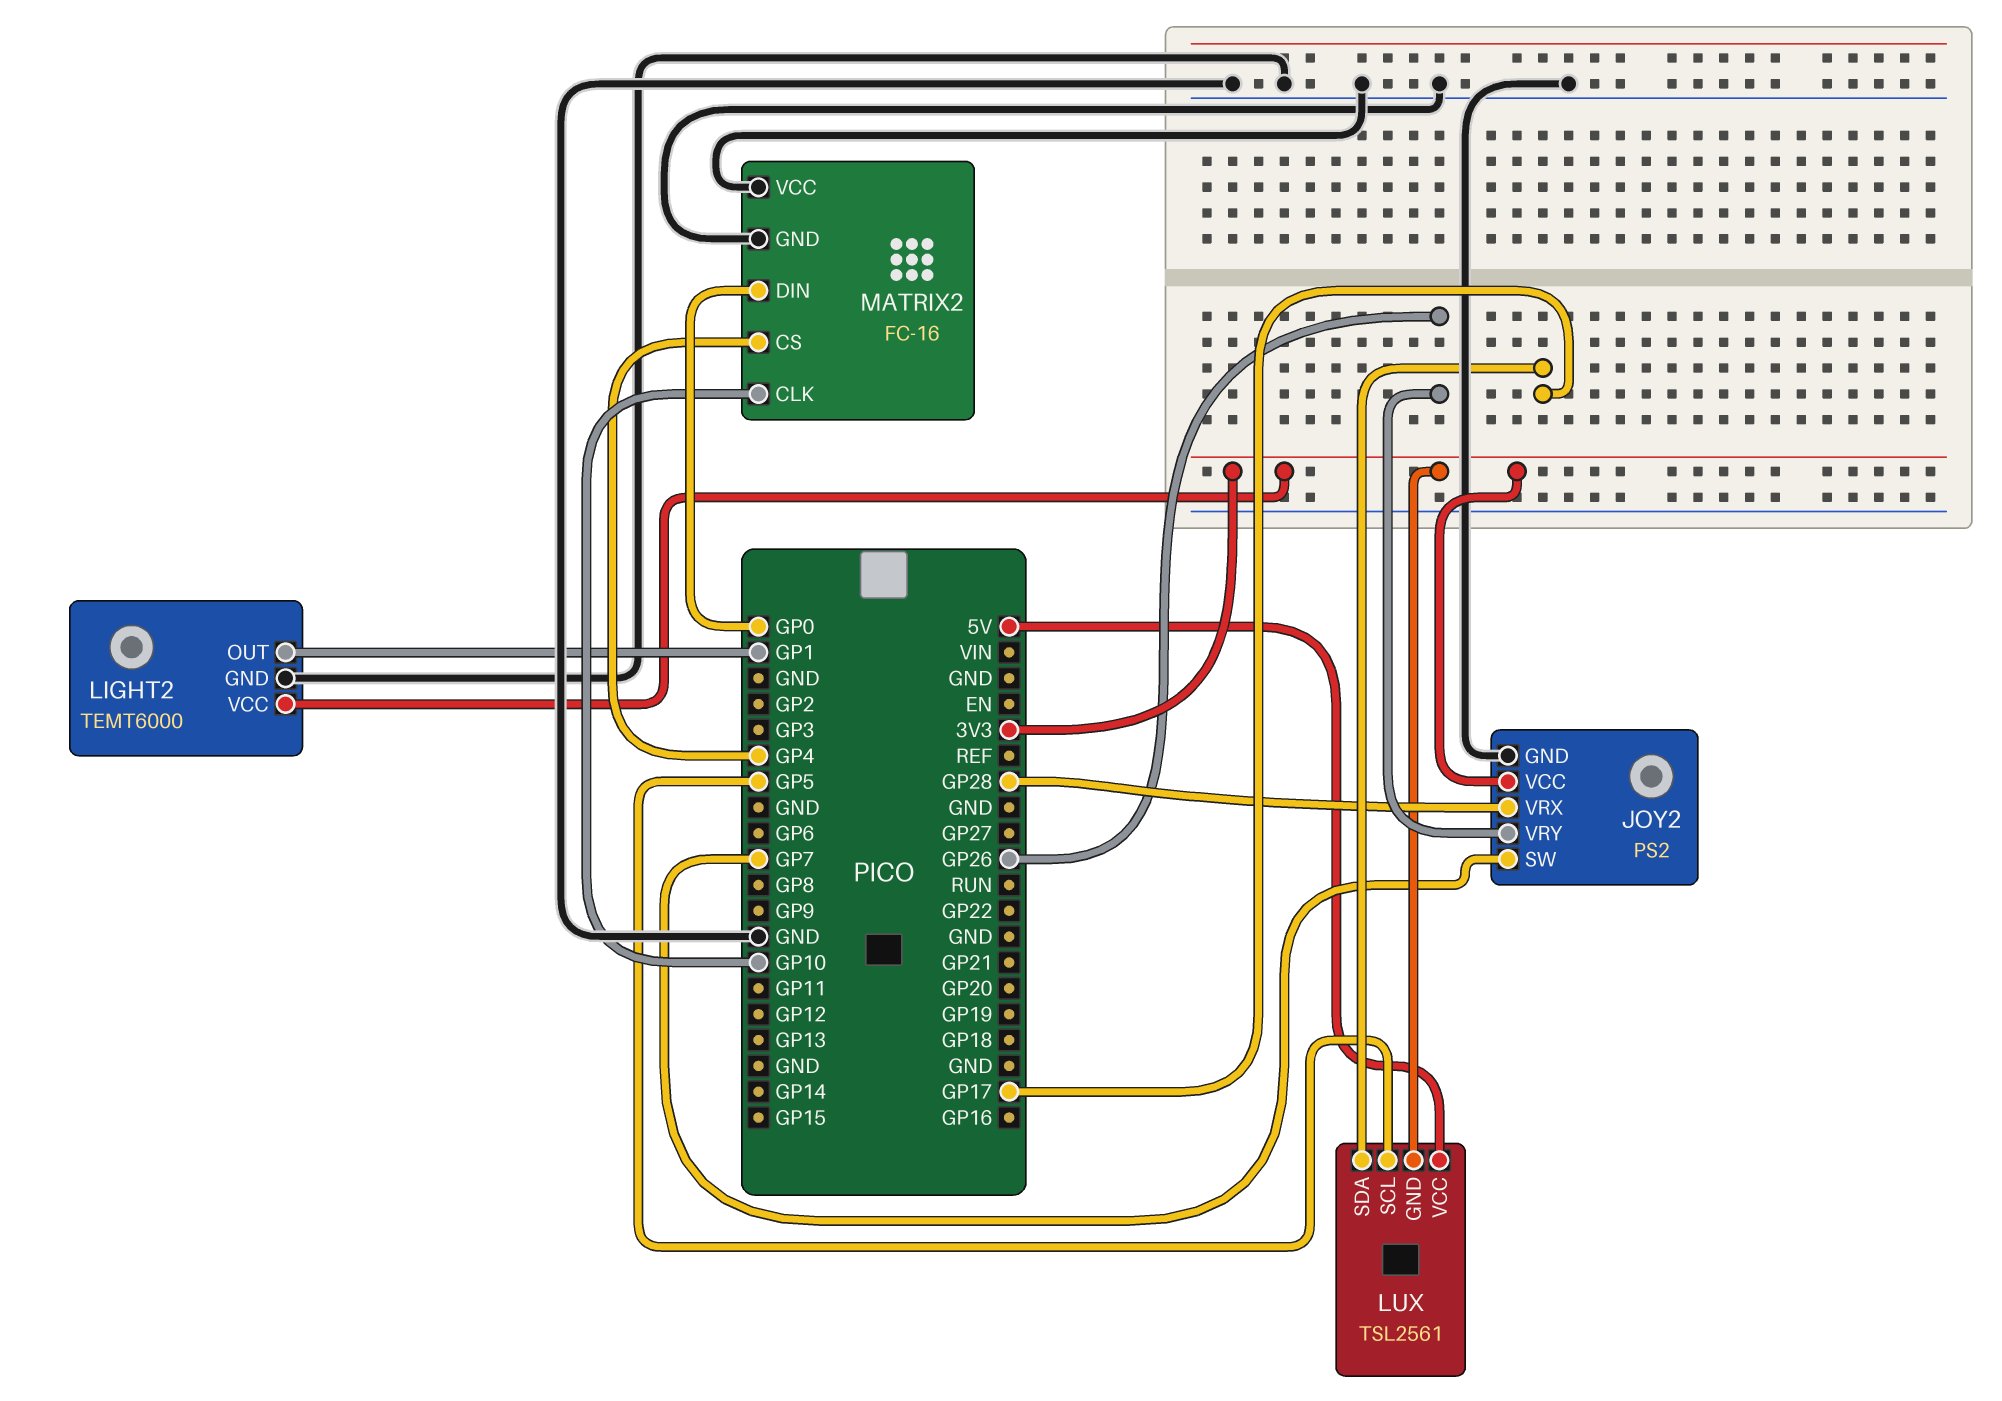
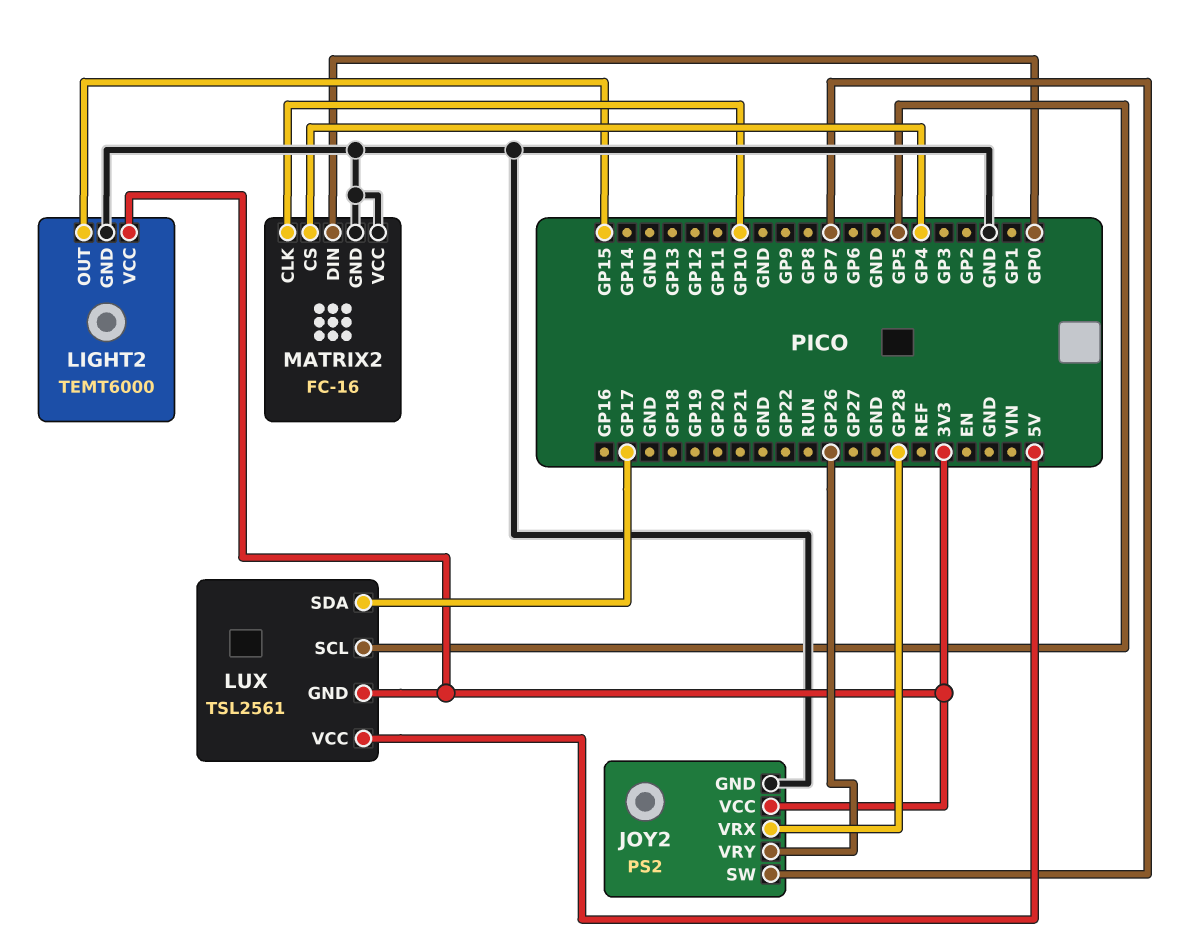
LIGHT2 pin OUT: GP1 -> GP15

